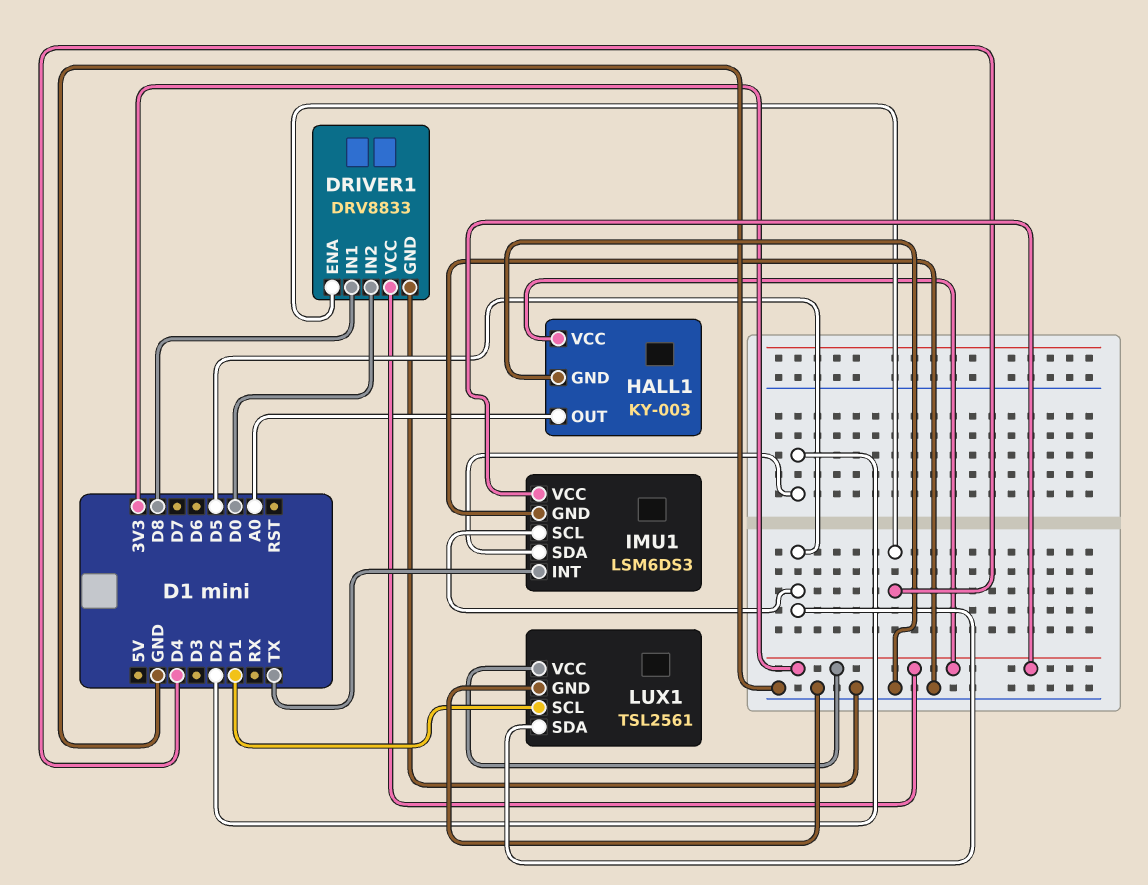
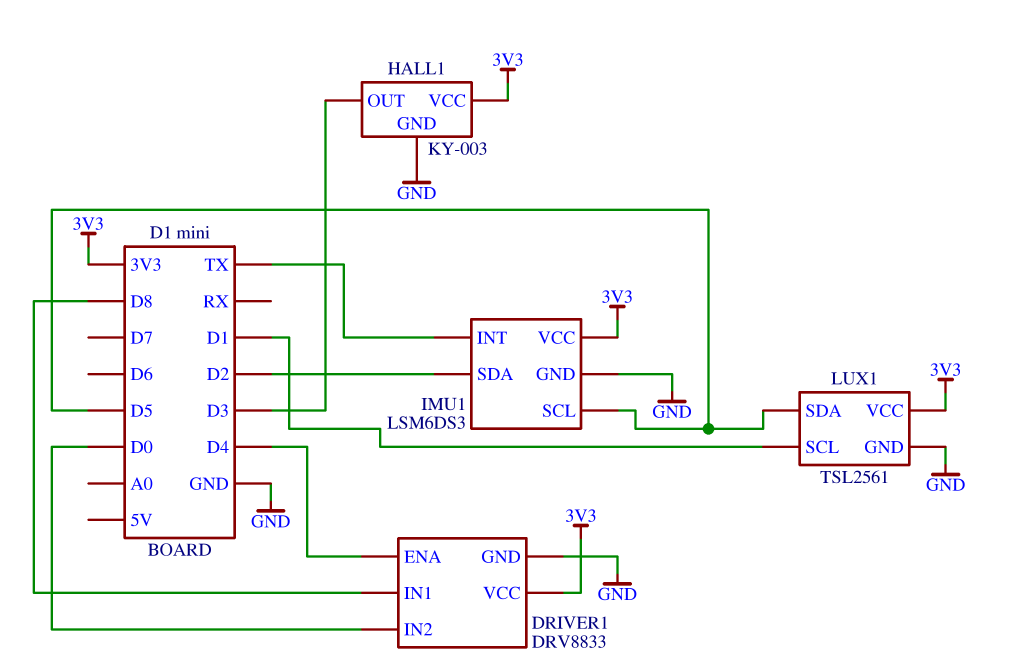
HALL1 pin OUT: A0 -> D3

